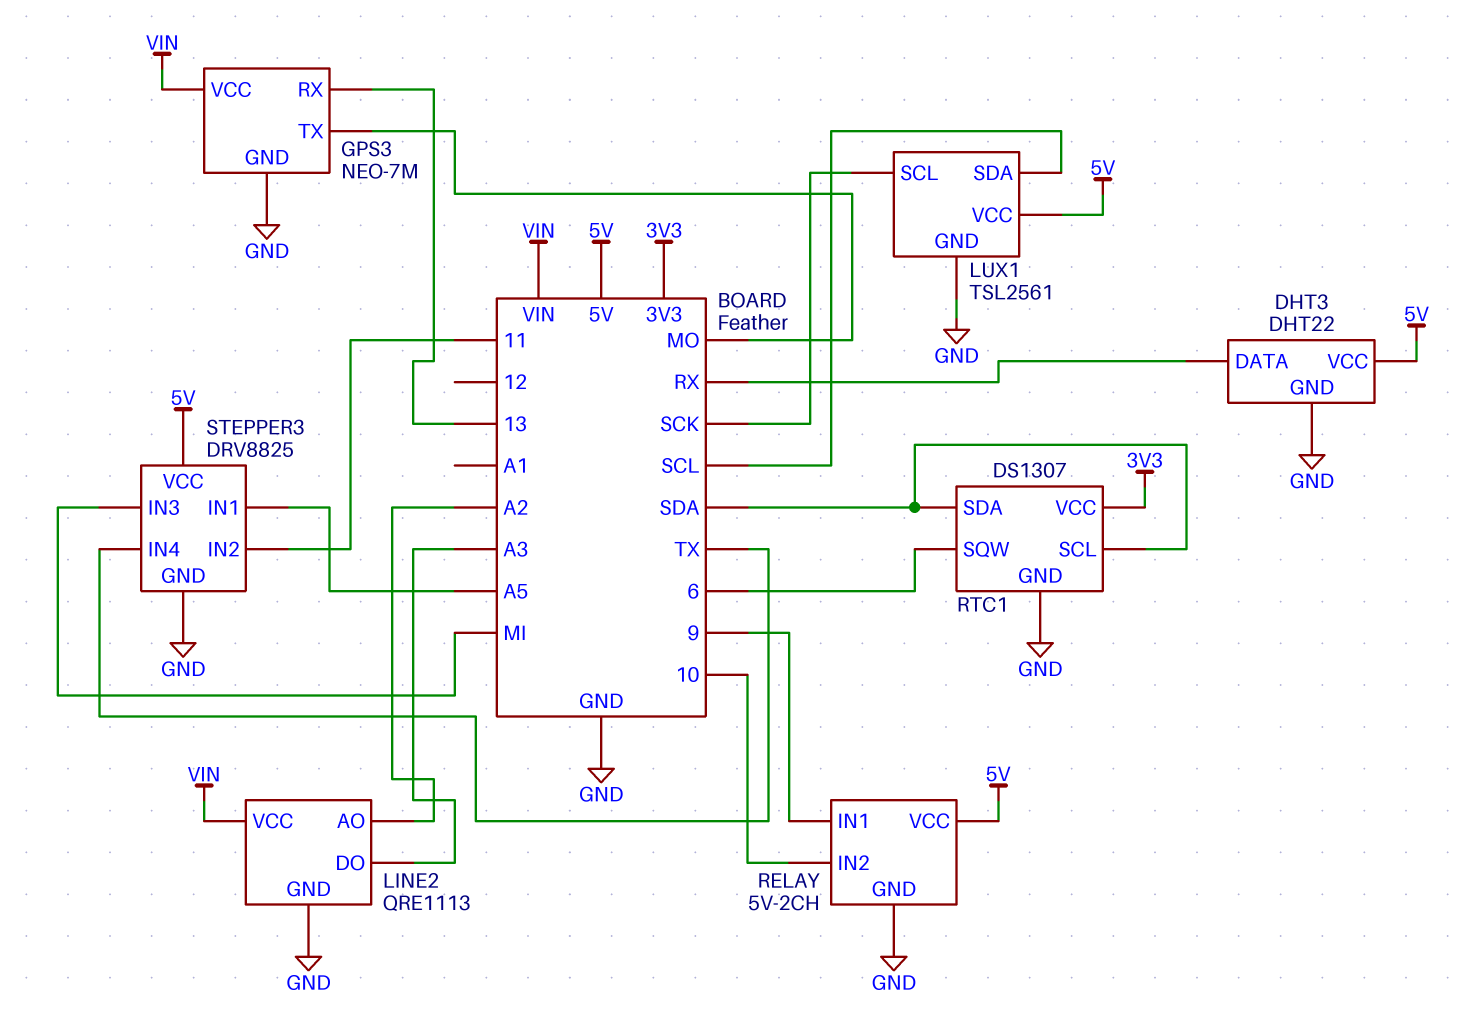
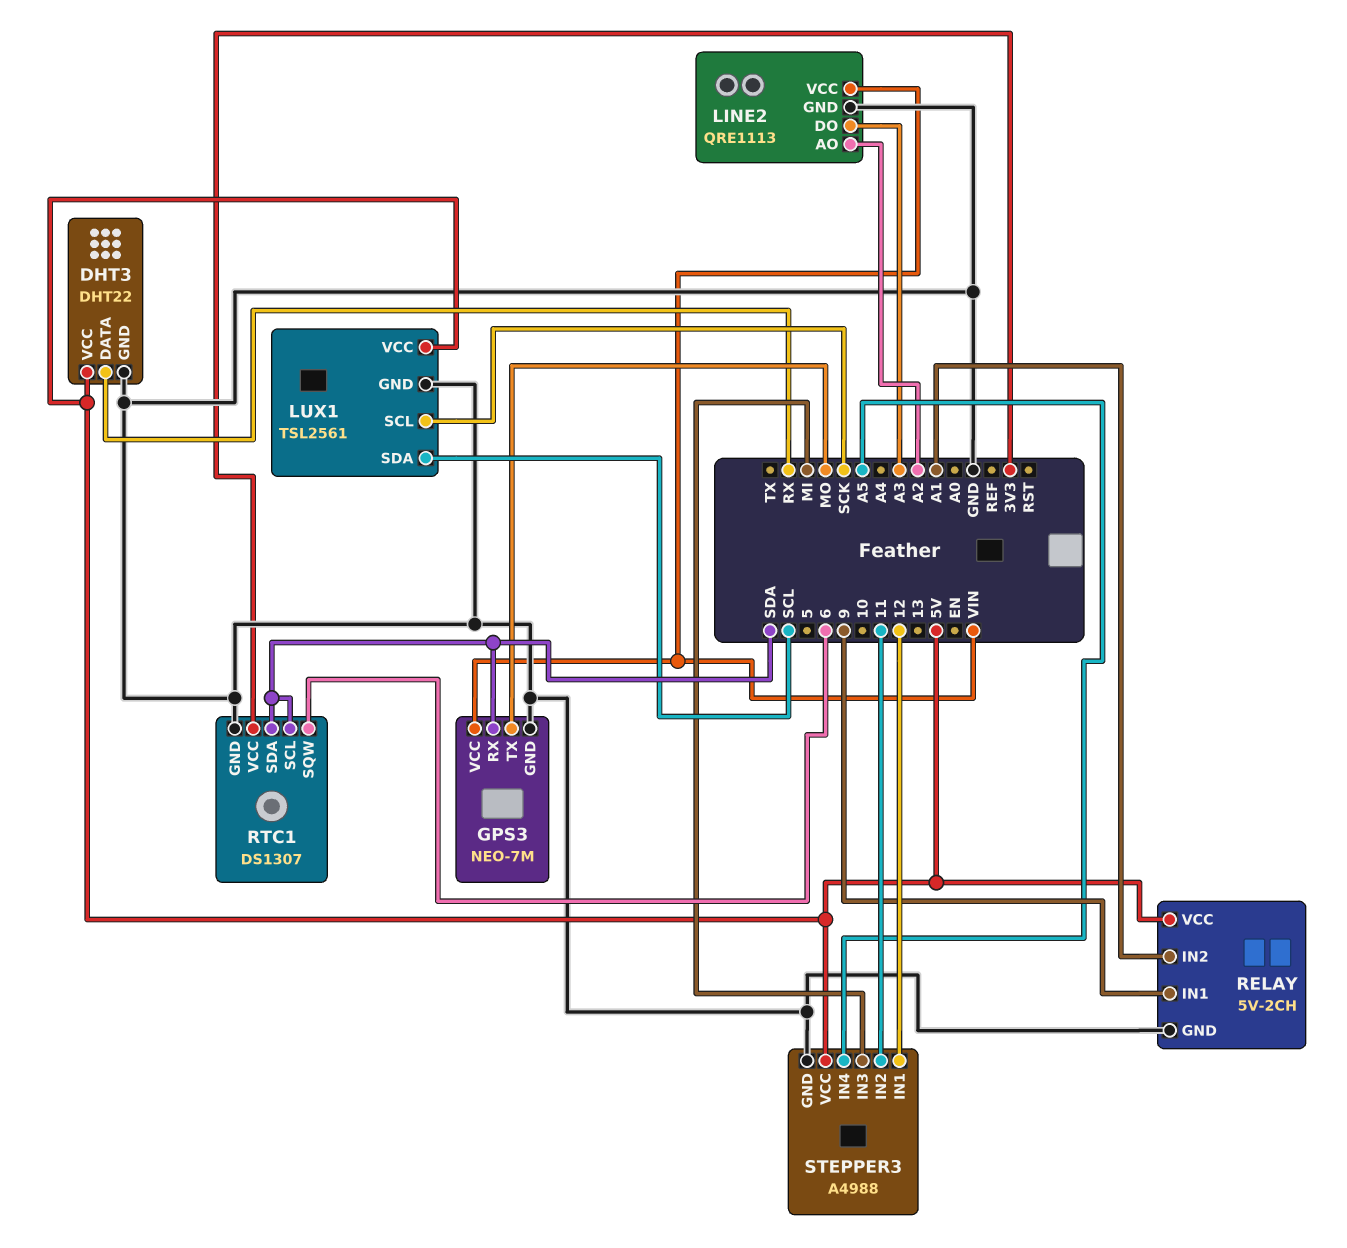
GPS3 pin RX: 13 -> SDA
RELAY pin IN2: 10 -> A1
STEPPER3: DRV8825 -> A4988
STEPPER3 pin IN1: A5 -> 12
STEPPER3 pin IN4: TX -> A5

